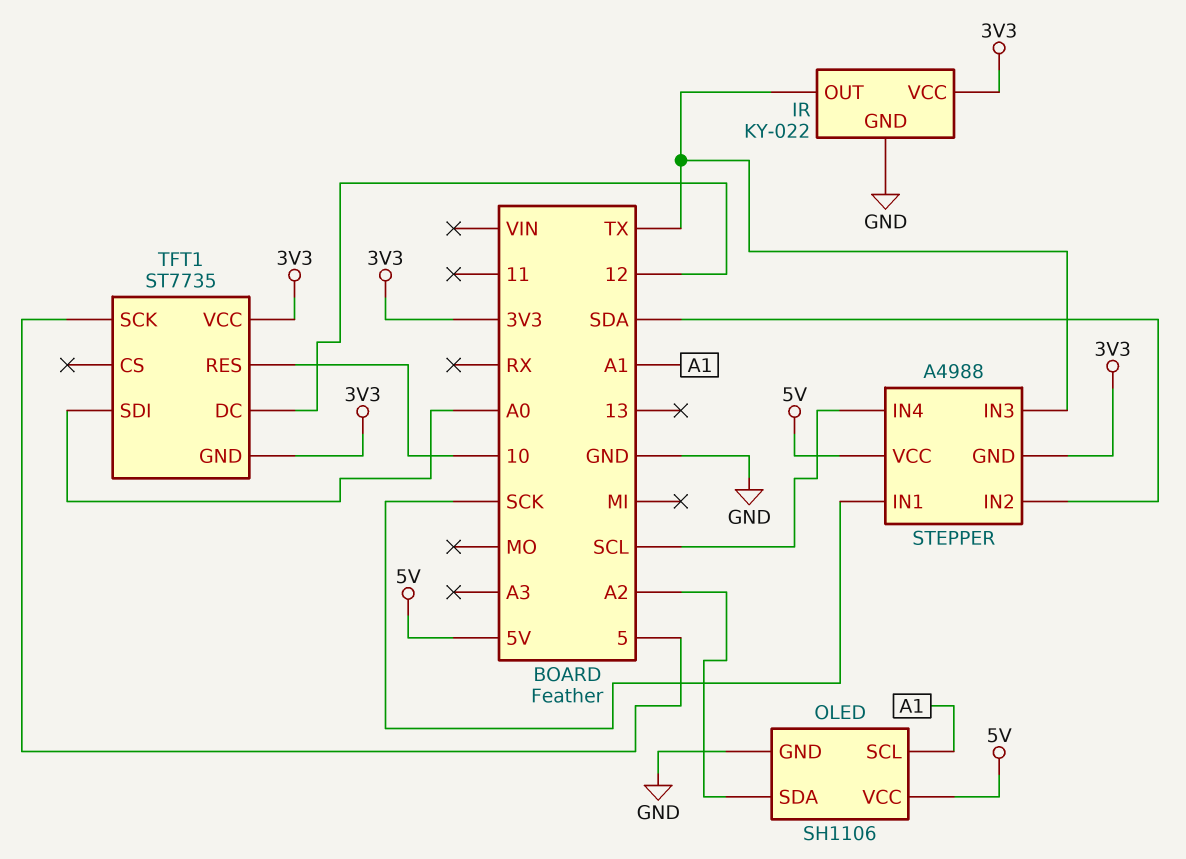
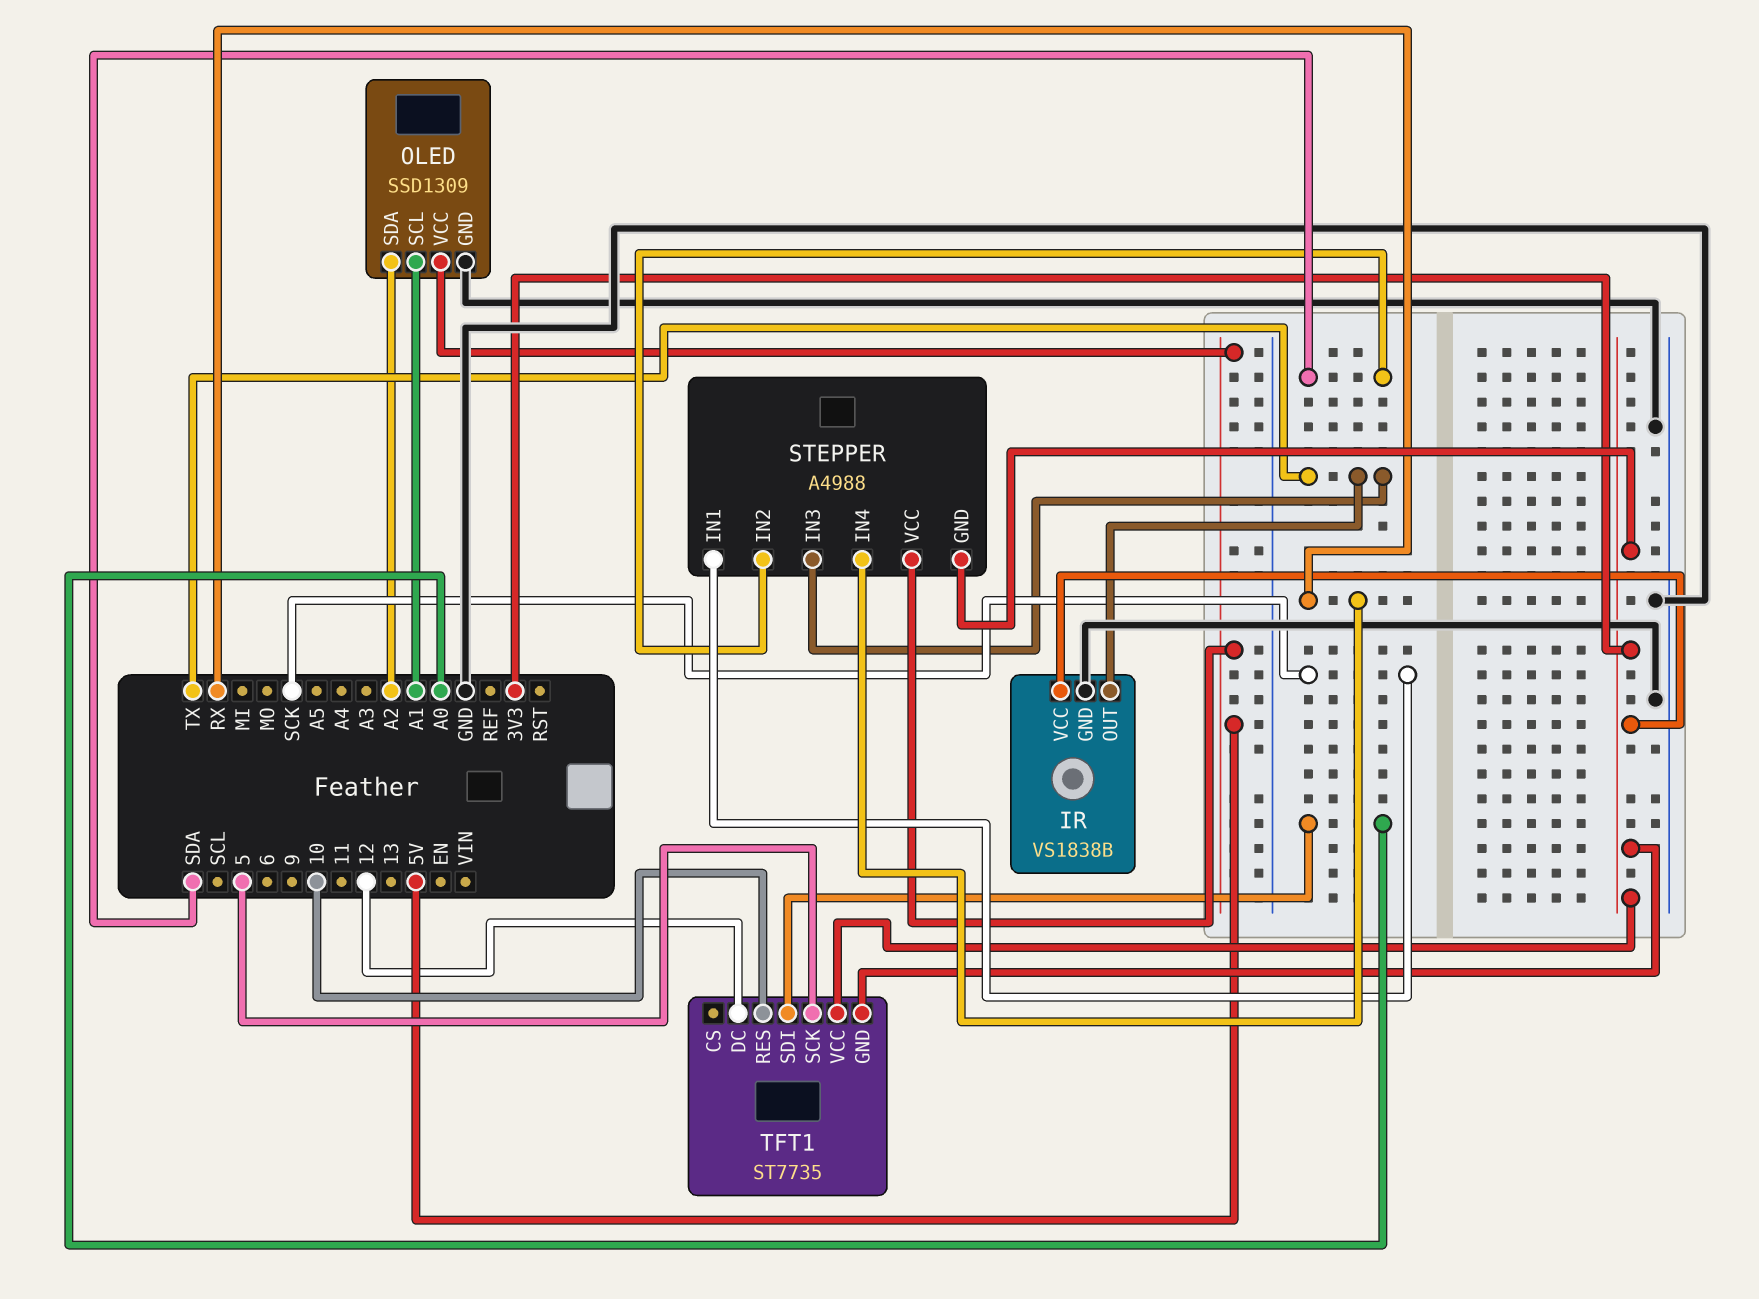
IR: KY-022 -> VS1838B
OLED: SH1106 -> SSD1309
STEPPER pin IN4: SCL -> RX

